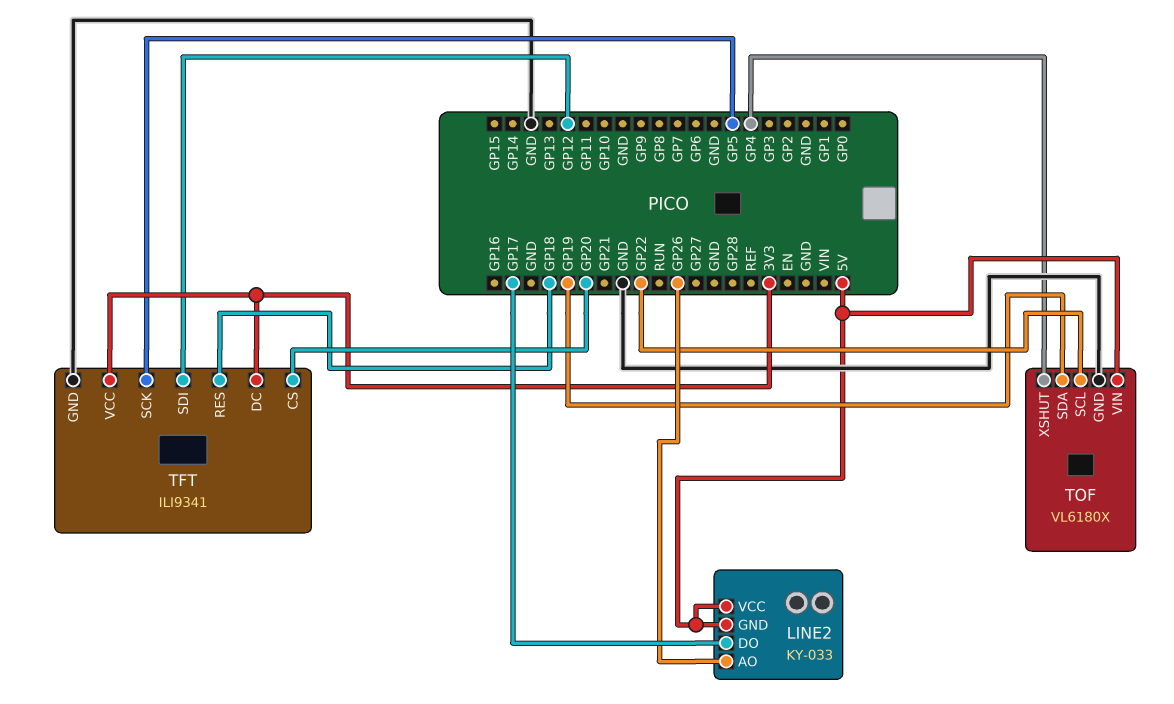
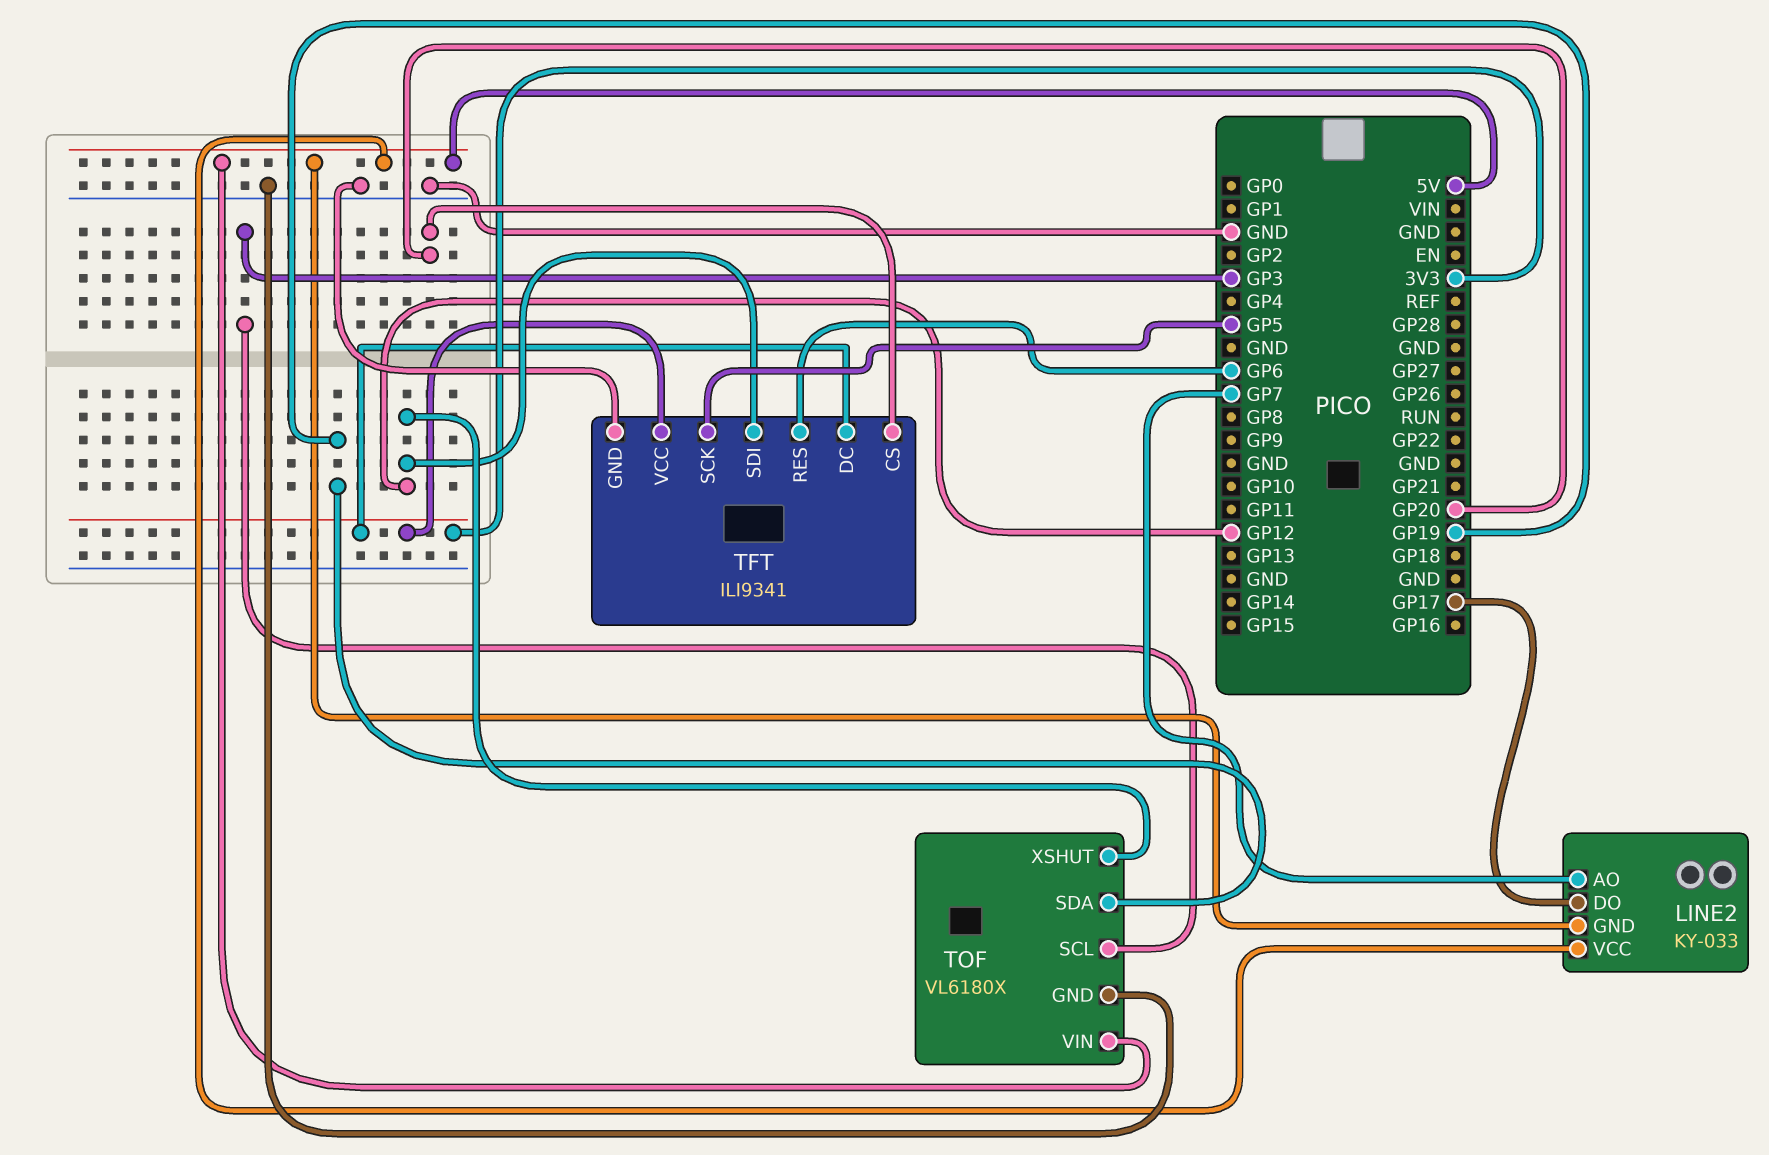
LINE2 pin AO: GP26 -> GP7
TFT pin RES: GP18 -> GP6
TOF pin SCL: GP22 -> GP3
TOF pin XSHUT: GP4 -> GP12

